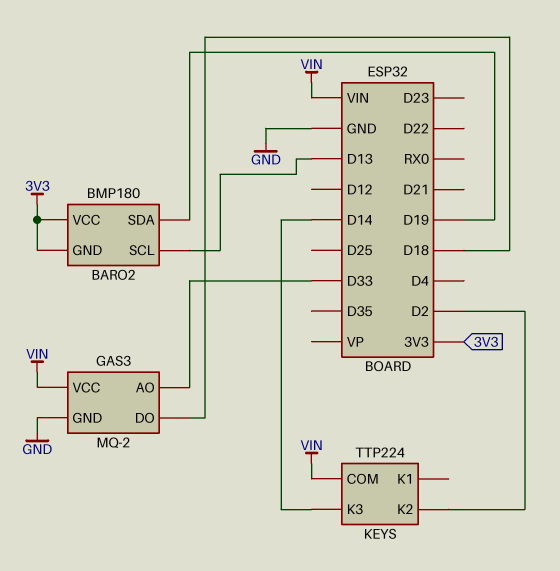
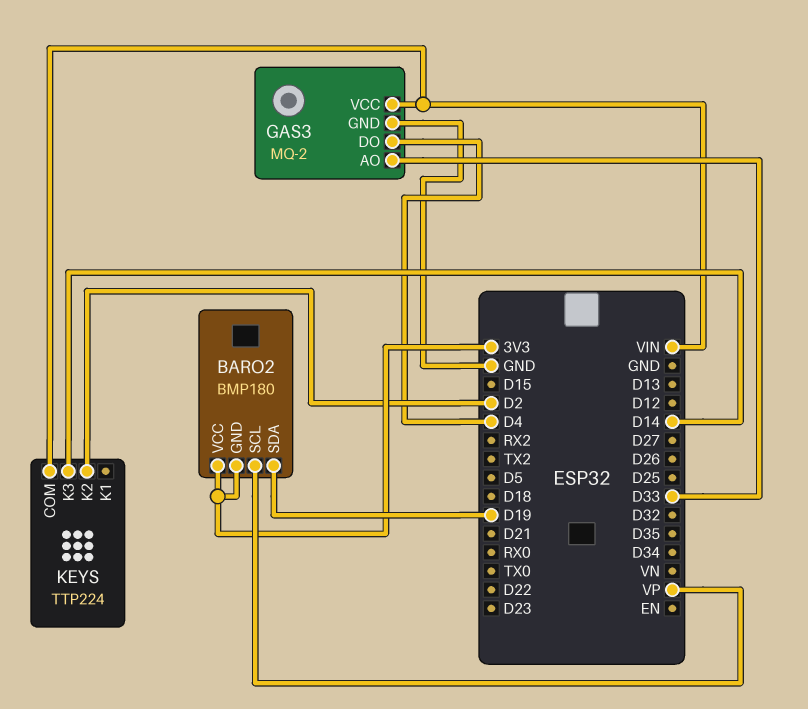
BARO2 pin SCL: D13 -> VP
GAS3 pin DO: D18 -> D4

